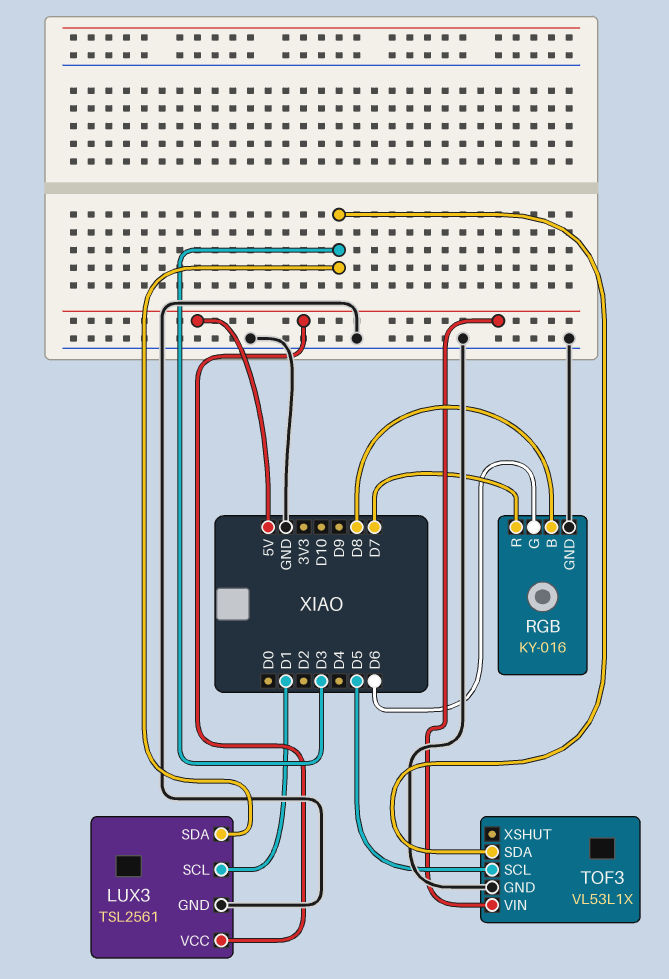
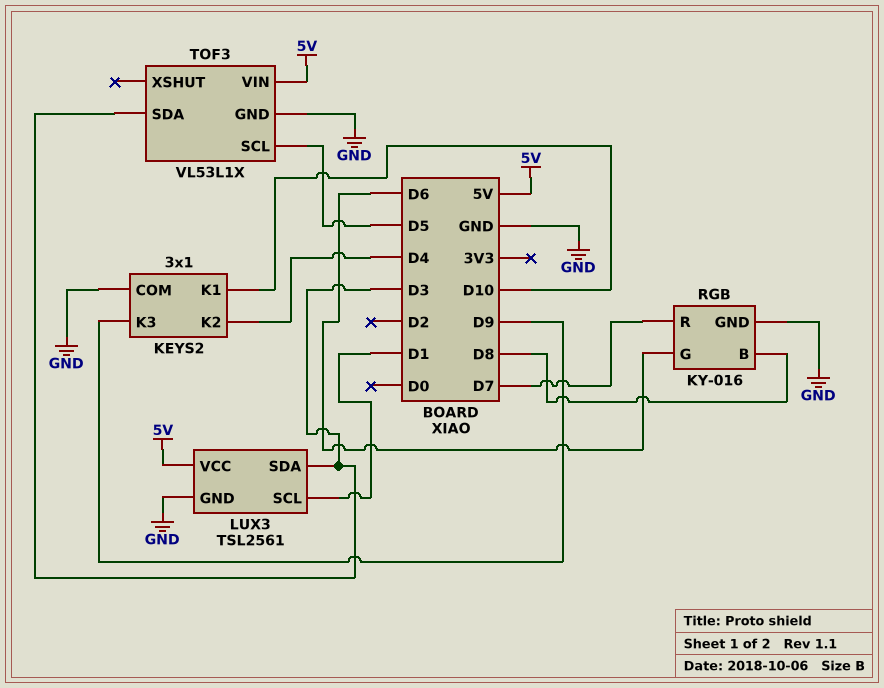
KEYS2: none -> 3x1
KEYS2 pin COM: none -> GND
KEYS2 pin K1: none -> D10
KEYS2 pin K2: none -> D4
KEYS2 pin K3: none -> D9

